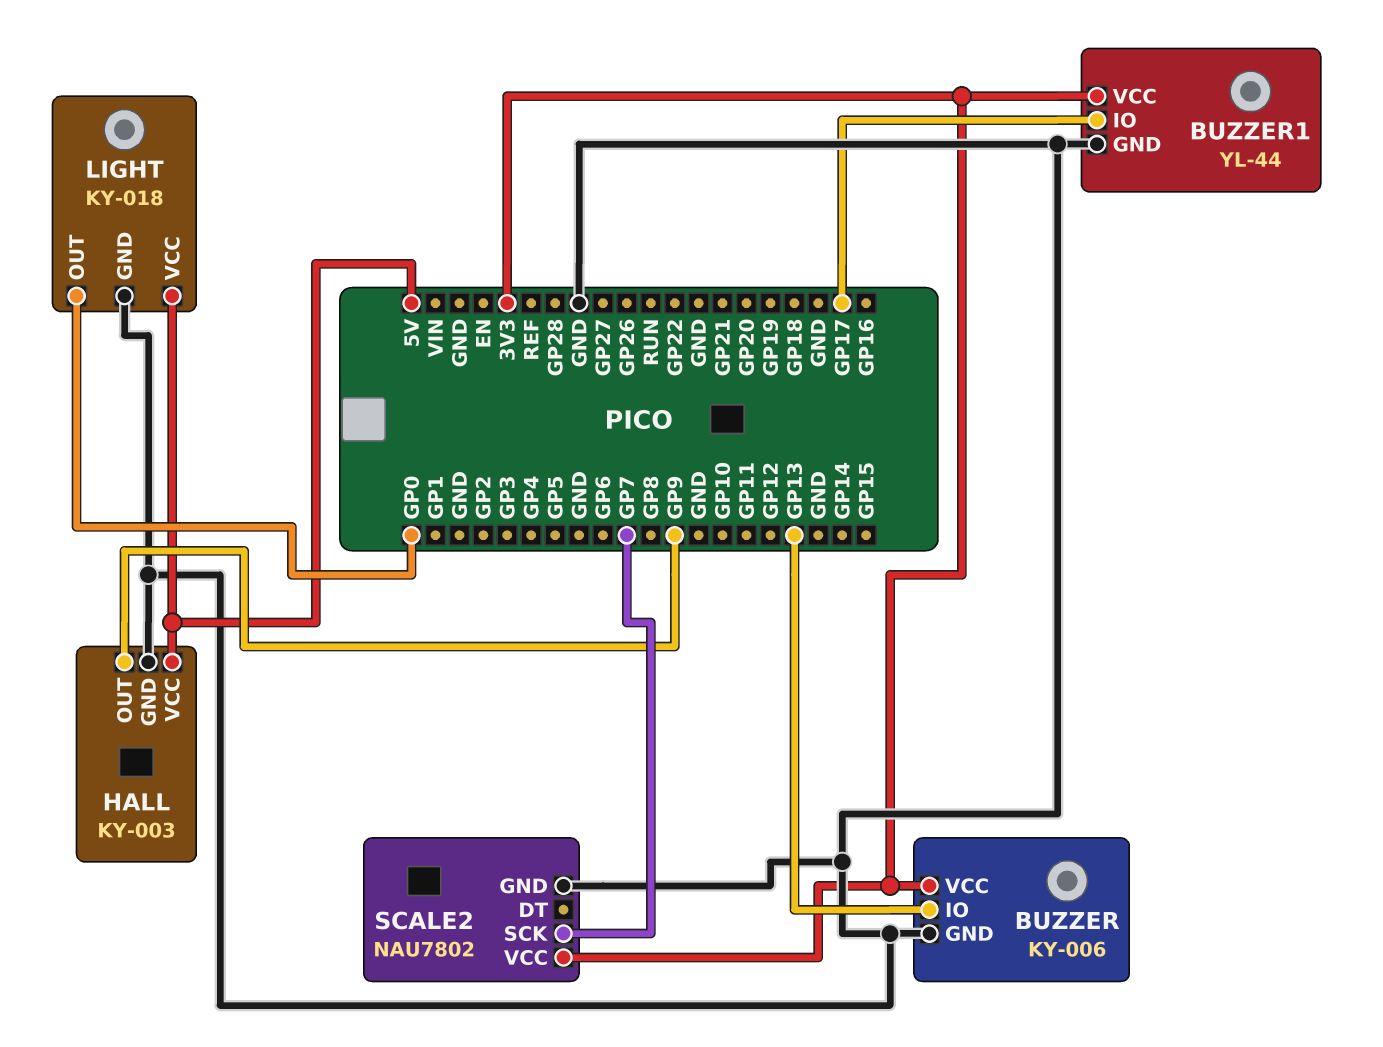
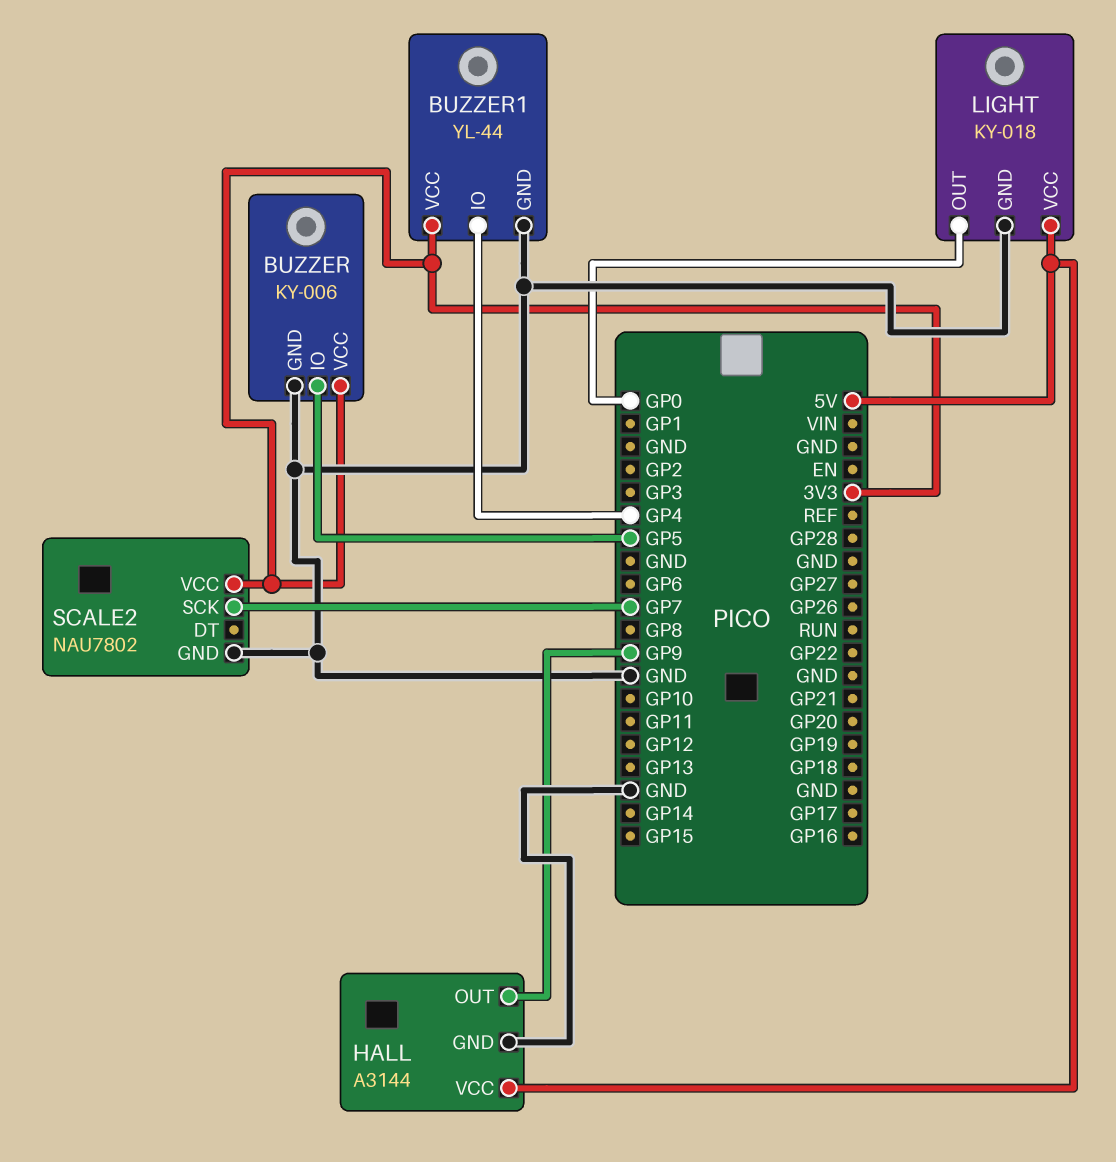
BUZZER pin IO: GP13 -> GP5
BUZZER1 pin IO: GP17 -> GP4
HALL: KY-003 -> A3144

